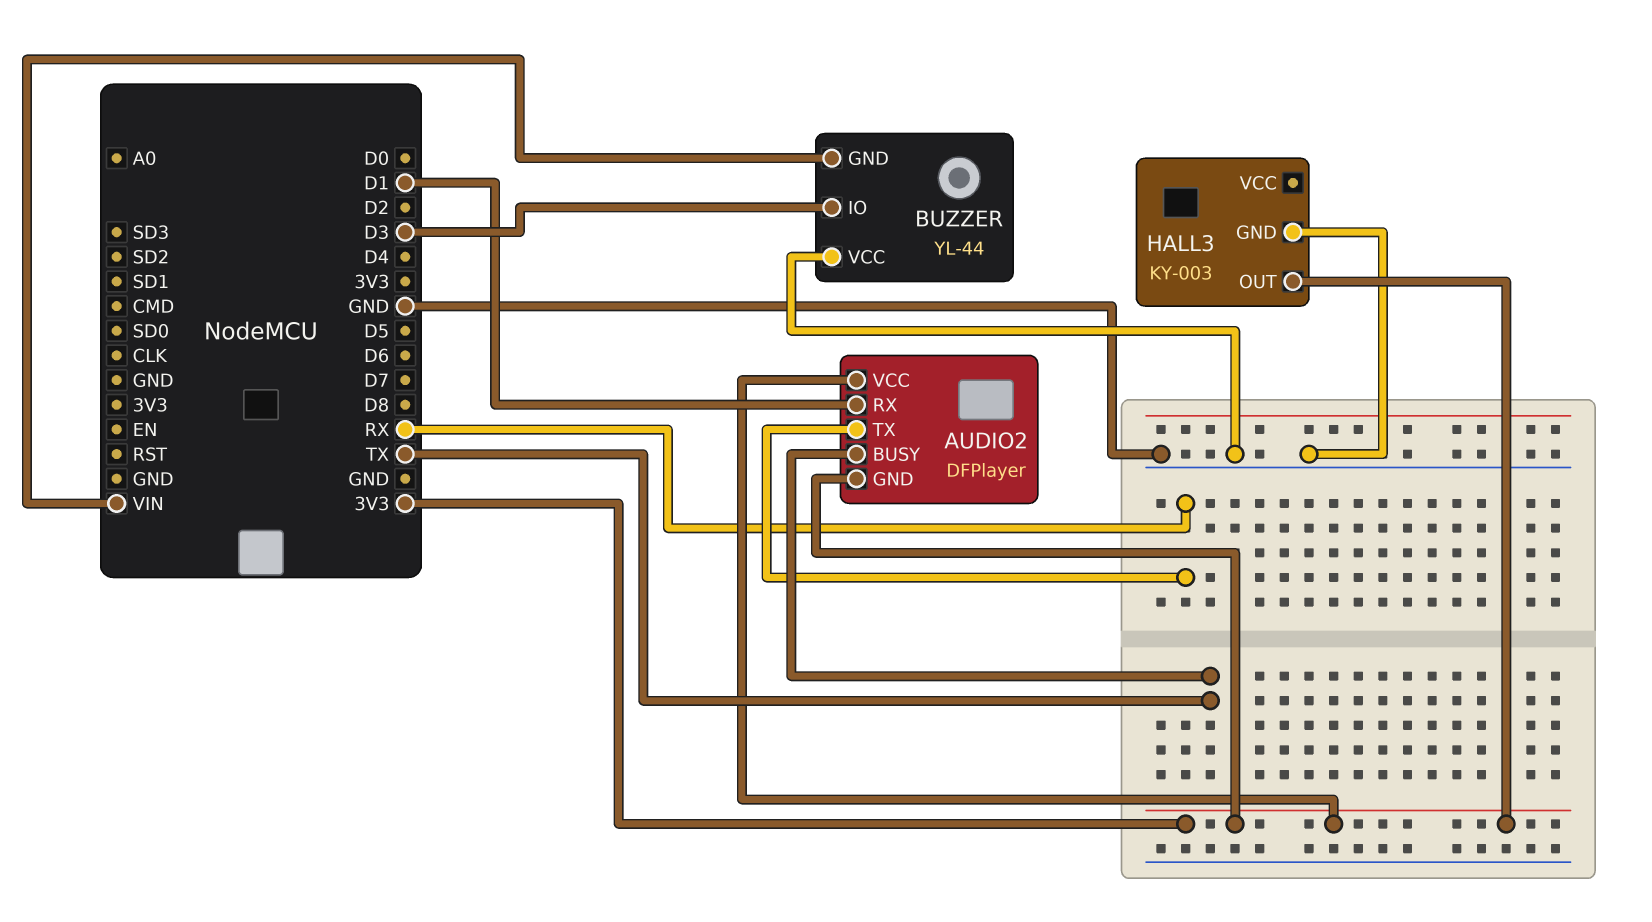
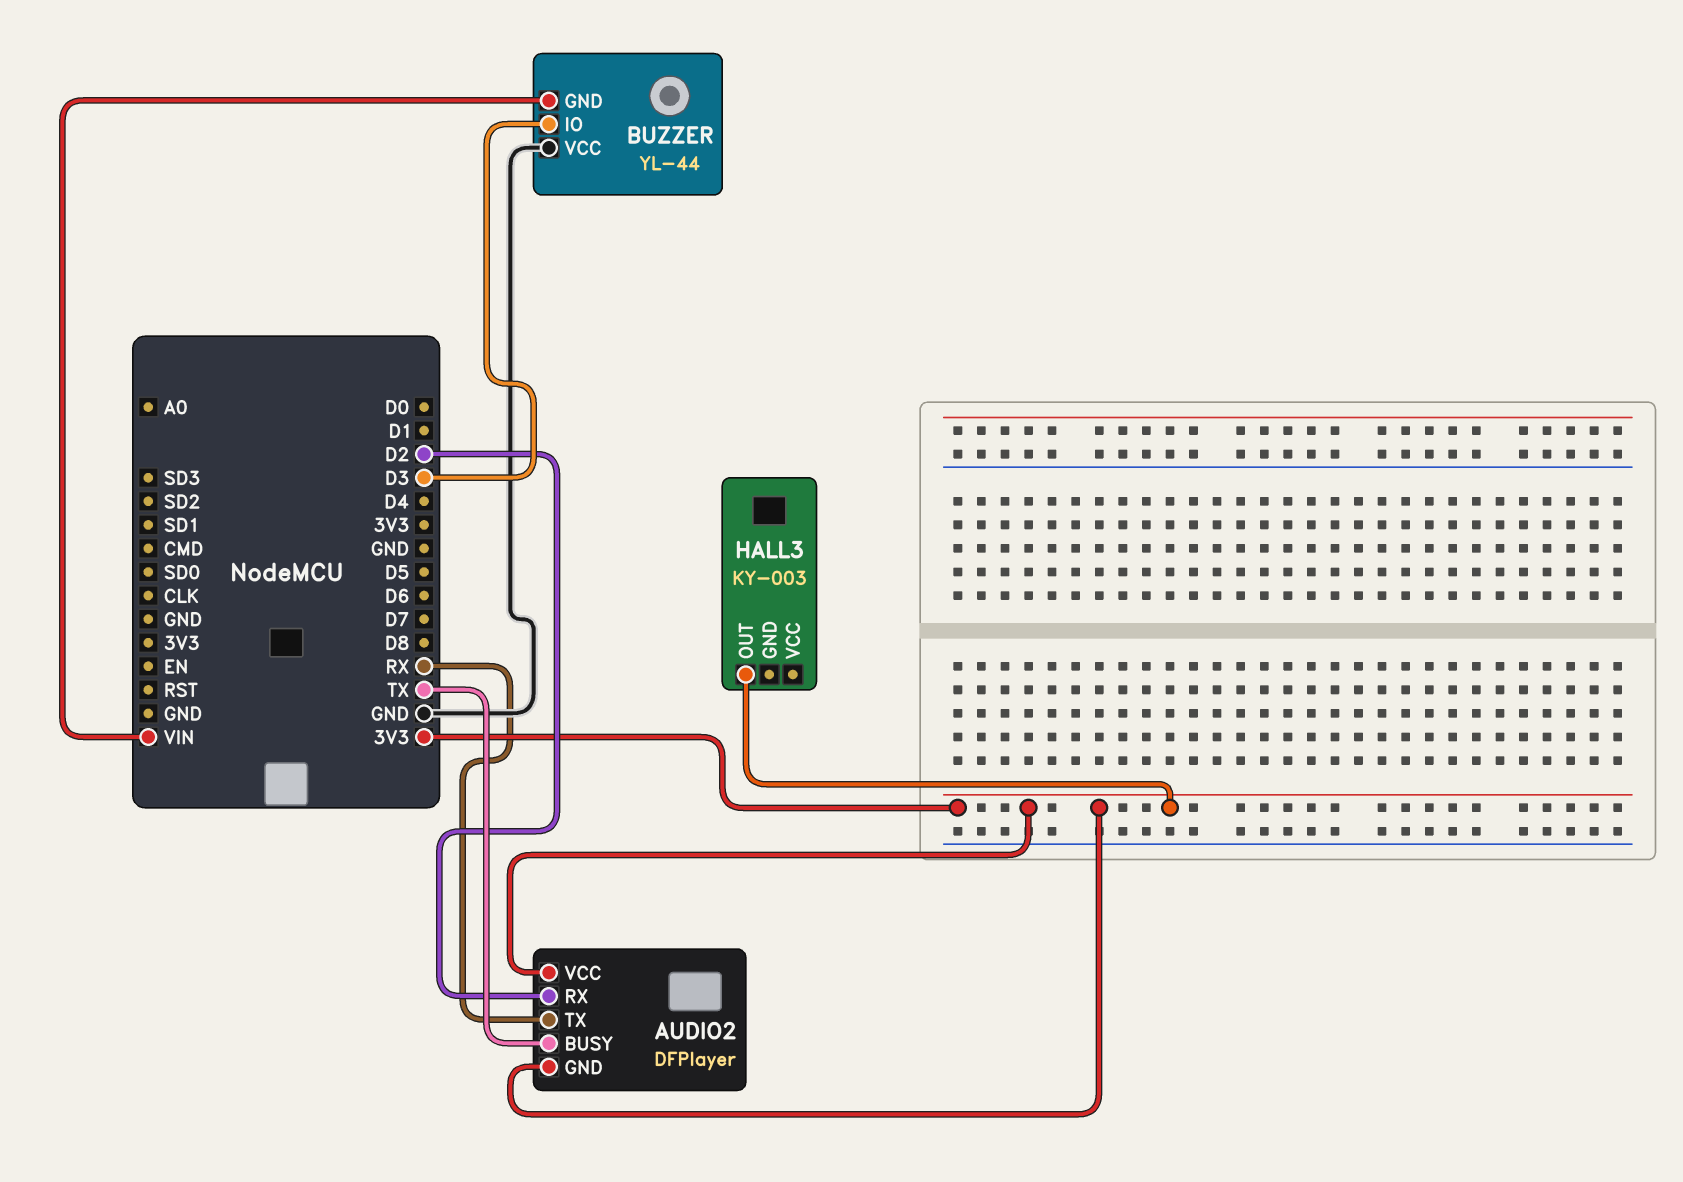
AUDIO2 pin RX: D1 -> D2
HALL3 pin GND: GND -> none

